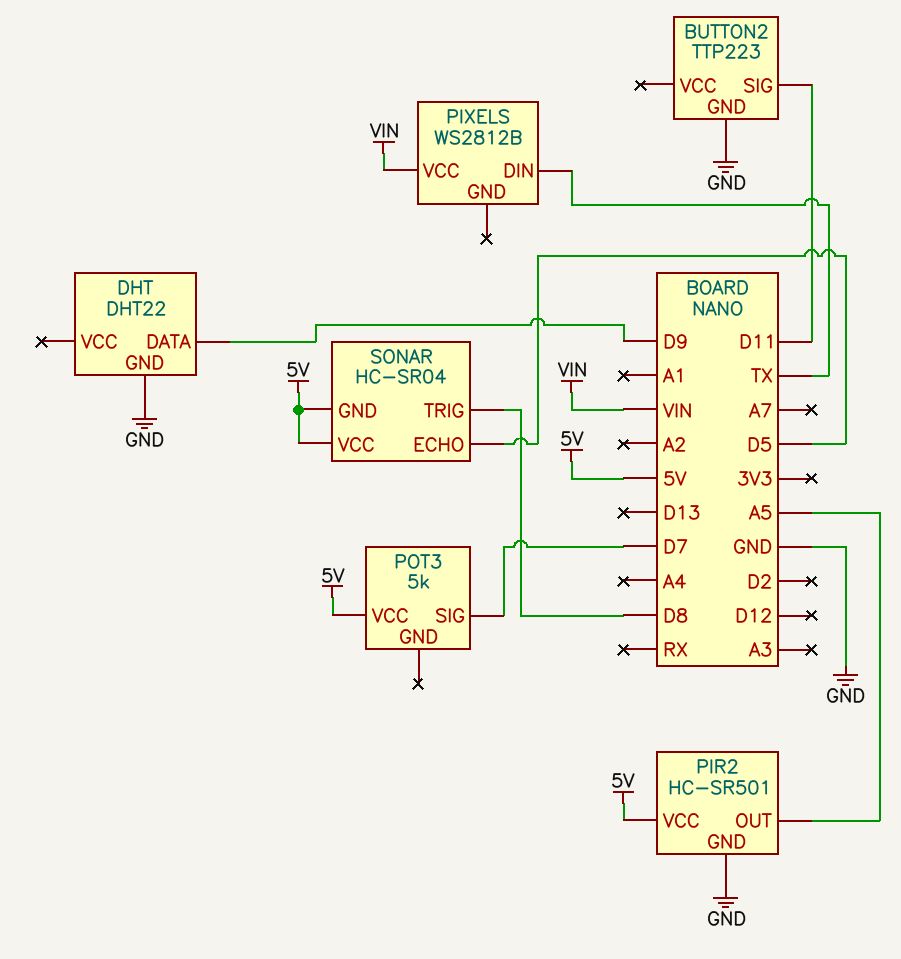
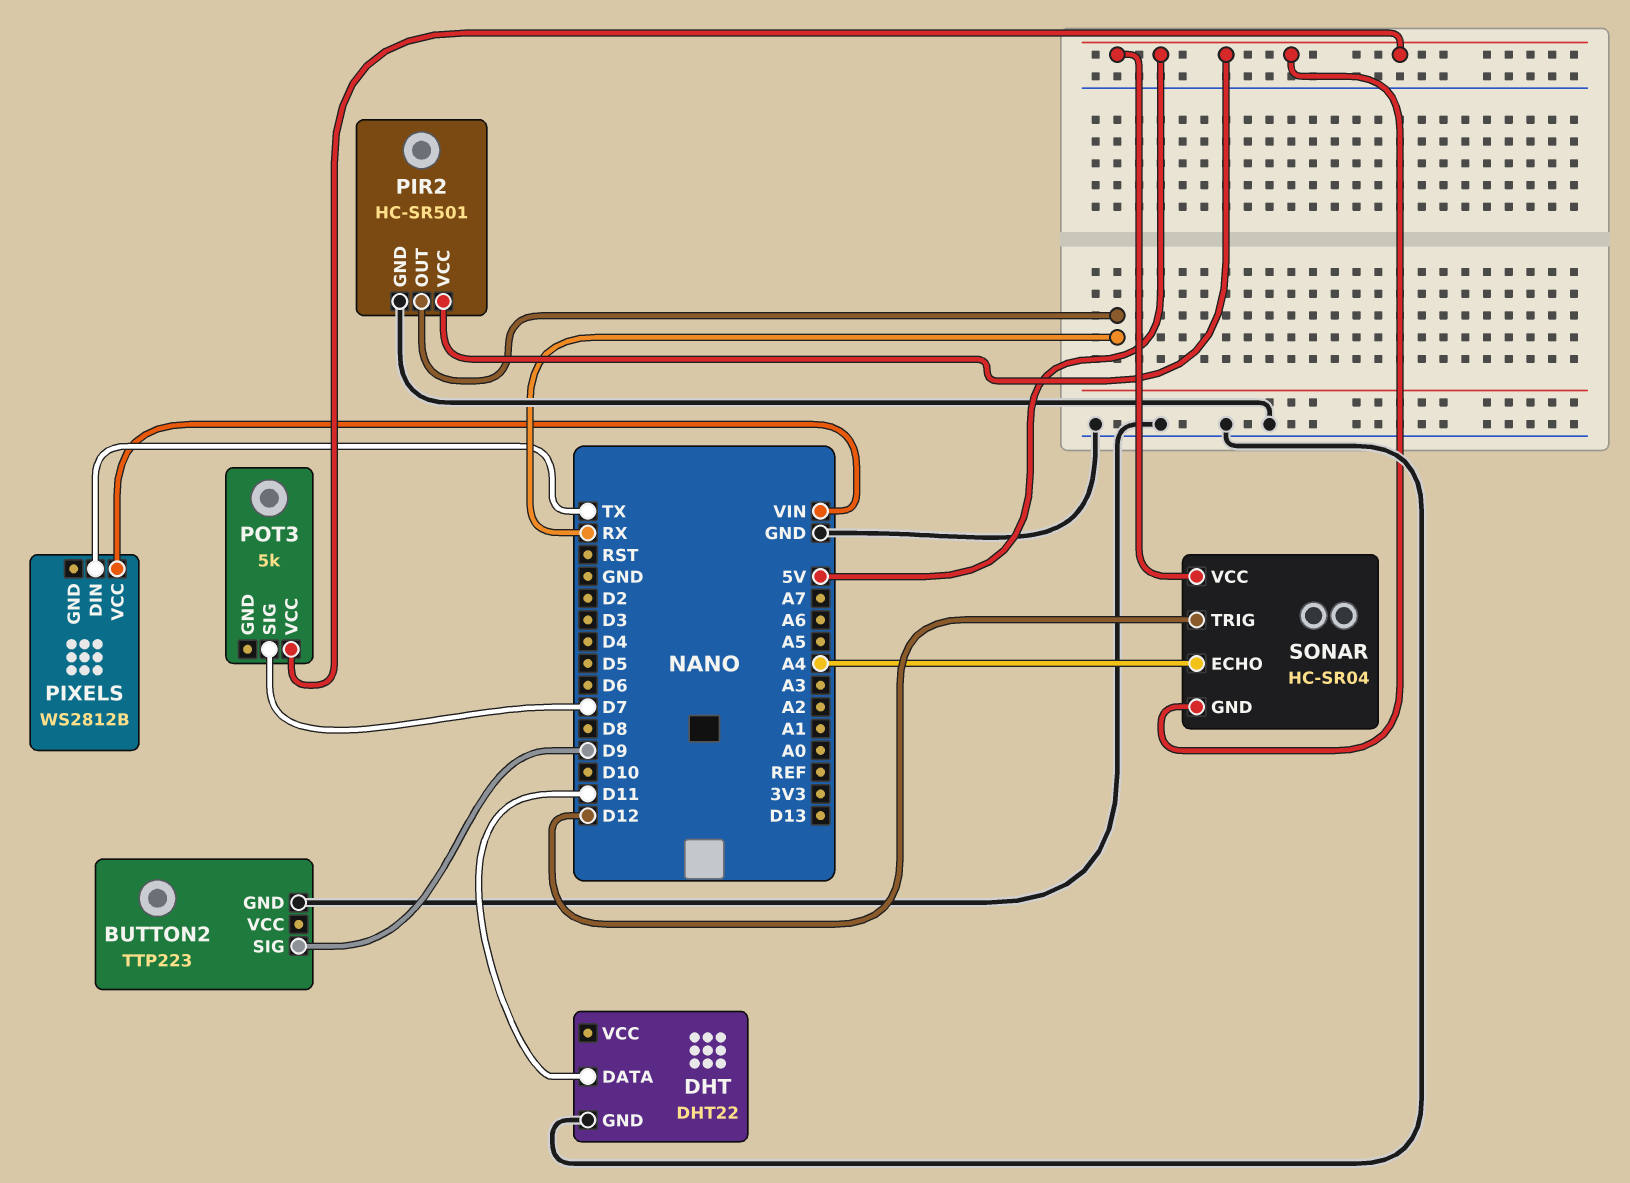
BUTTON2 pin SIG: D11 -> D9
DHT pin DATA: D9 -> D11
PIR2 pin OUT: A5 -> RX
SONAR pin ECHO: D5 -> A4
SONAR pin TRIG: D8 -> D12

